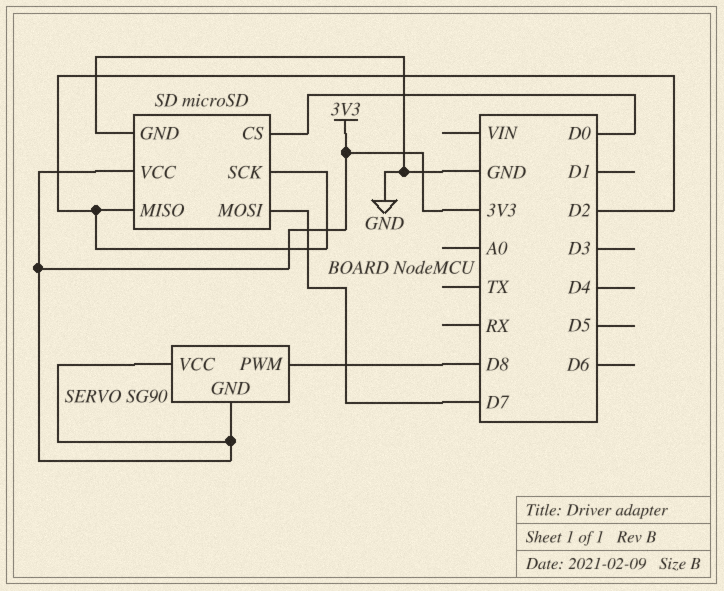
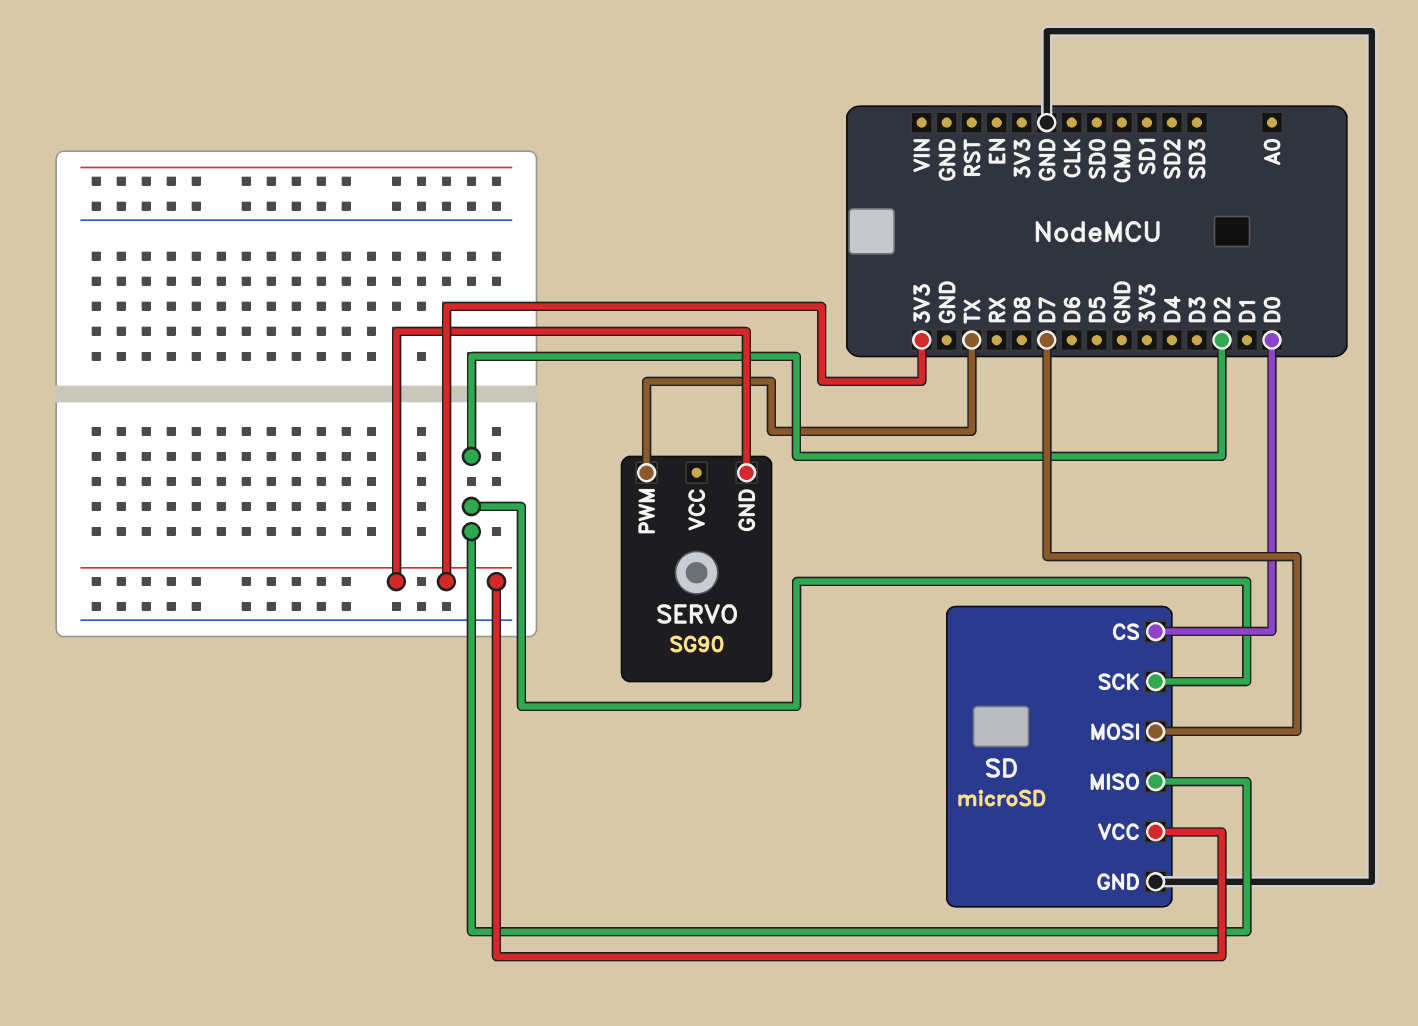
SERVO pin PWM: D8 -> TX
SERVO pin VCC: 3V3 -> none

